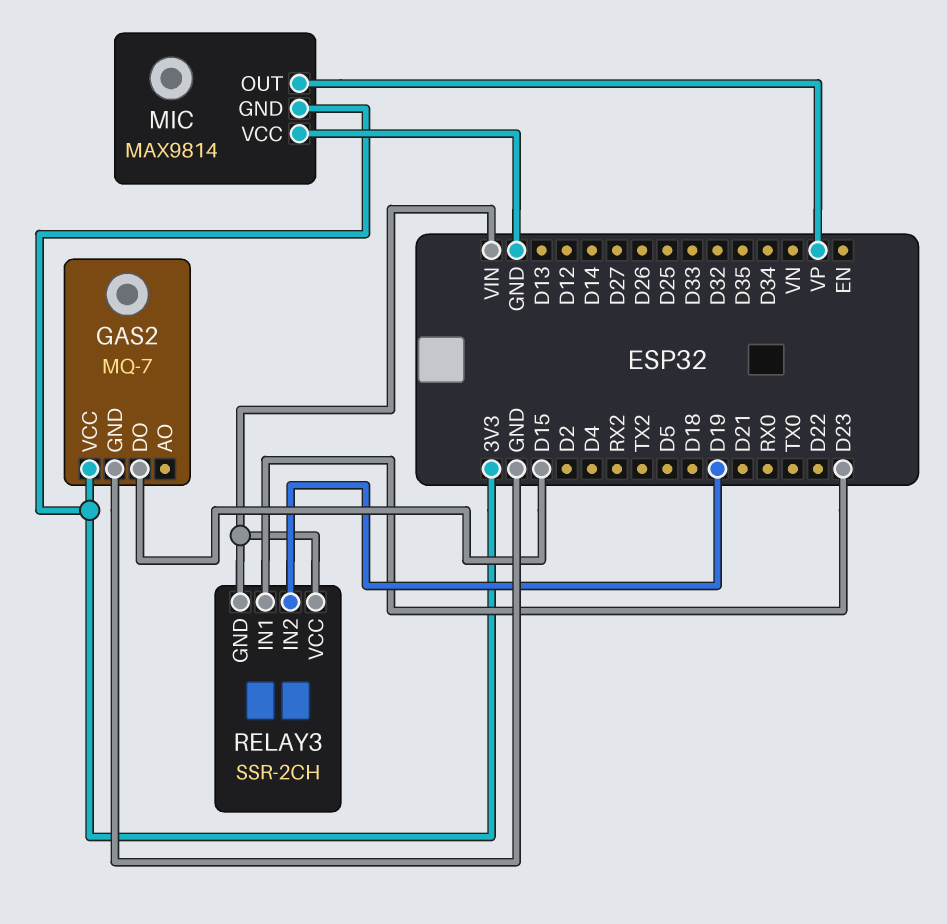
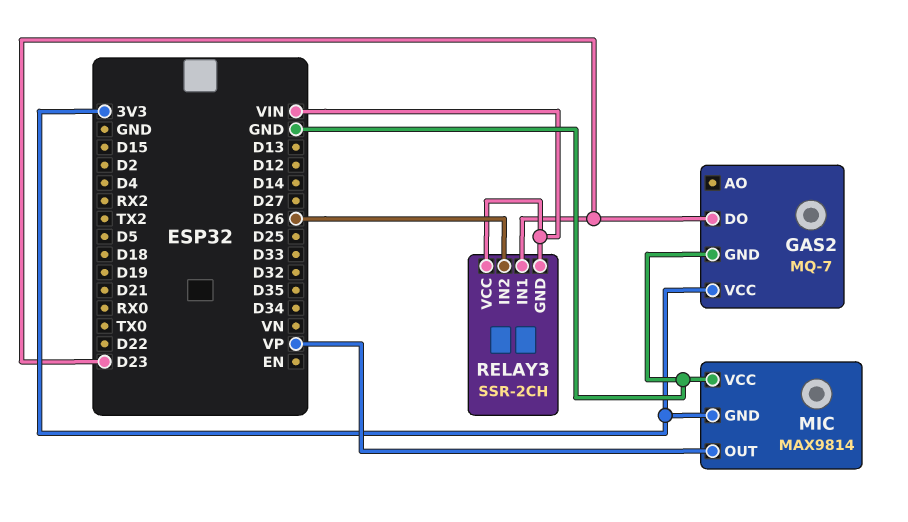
GAS2 pin DO: D15 -> D23
RELAY3 pin IN2: D19 -> D26

